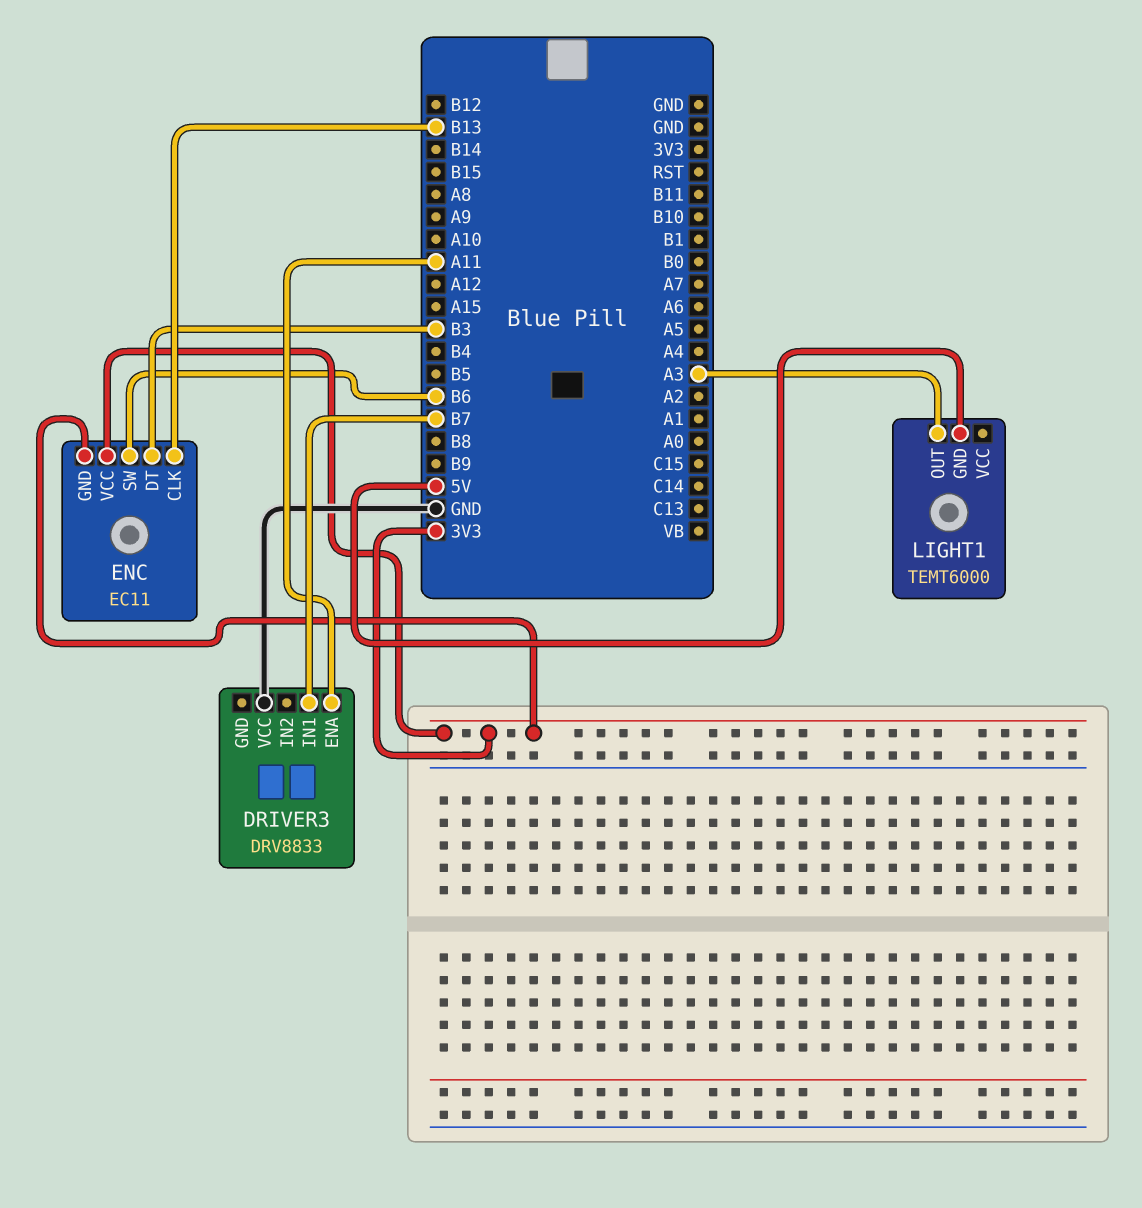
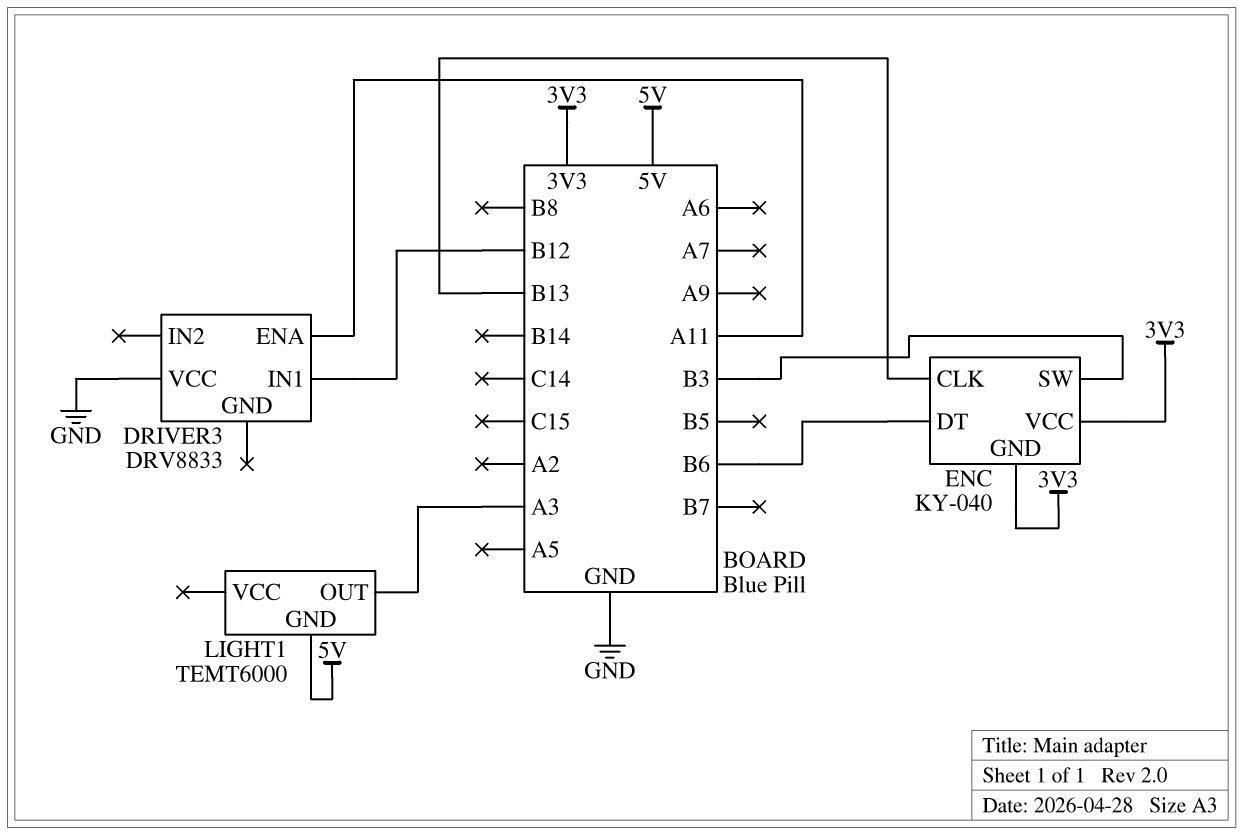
DRIVER3 pin IN1: B7 -> B12
ENC: EC11 -> KY-040
ENC pin DT: B3 -> B6
ENC pin SW: B6 -> B3

